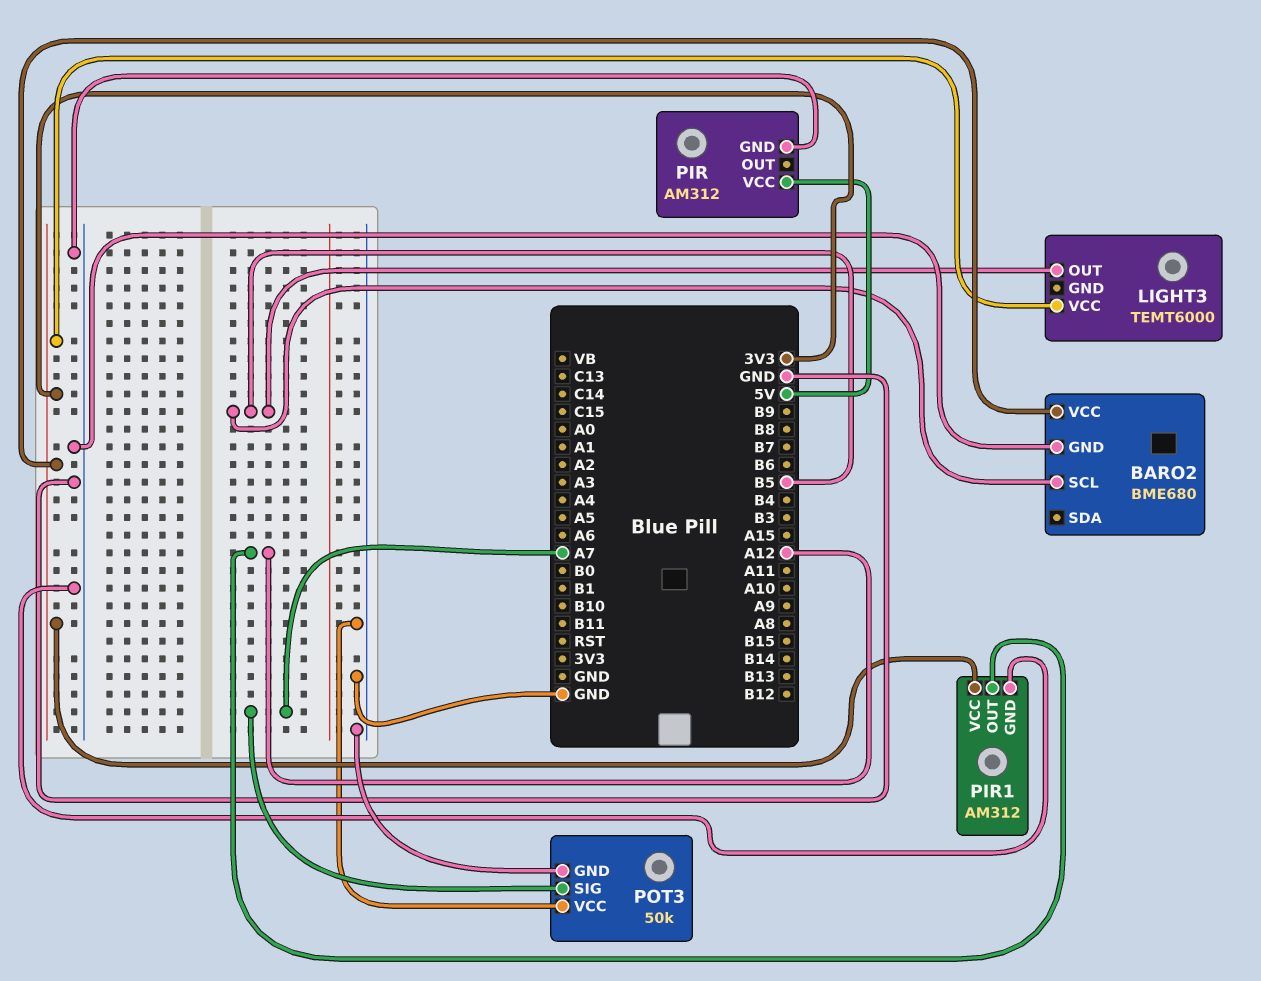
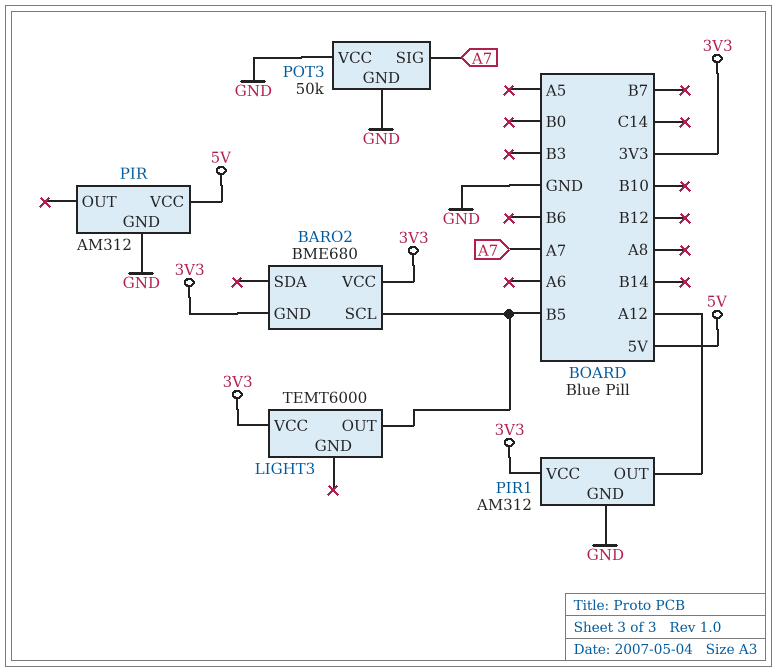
BARO2 pin GND: GND -> 3V3

